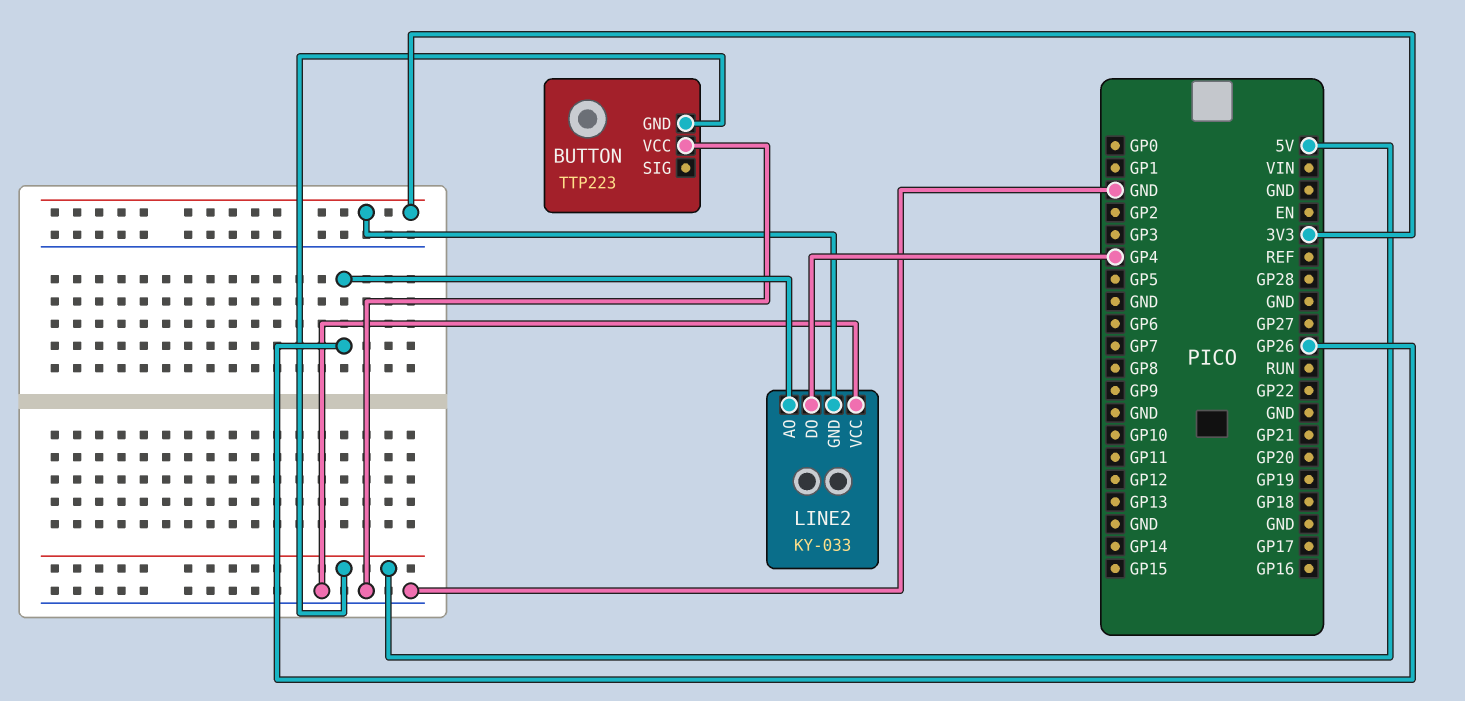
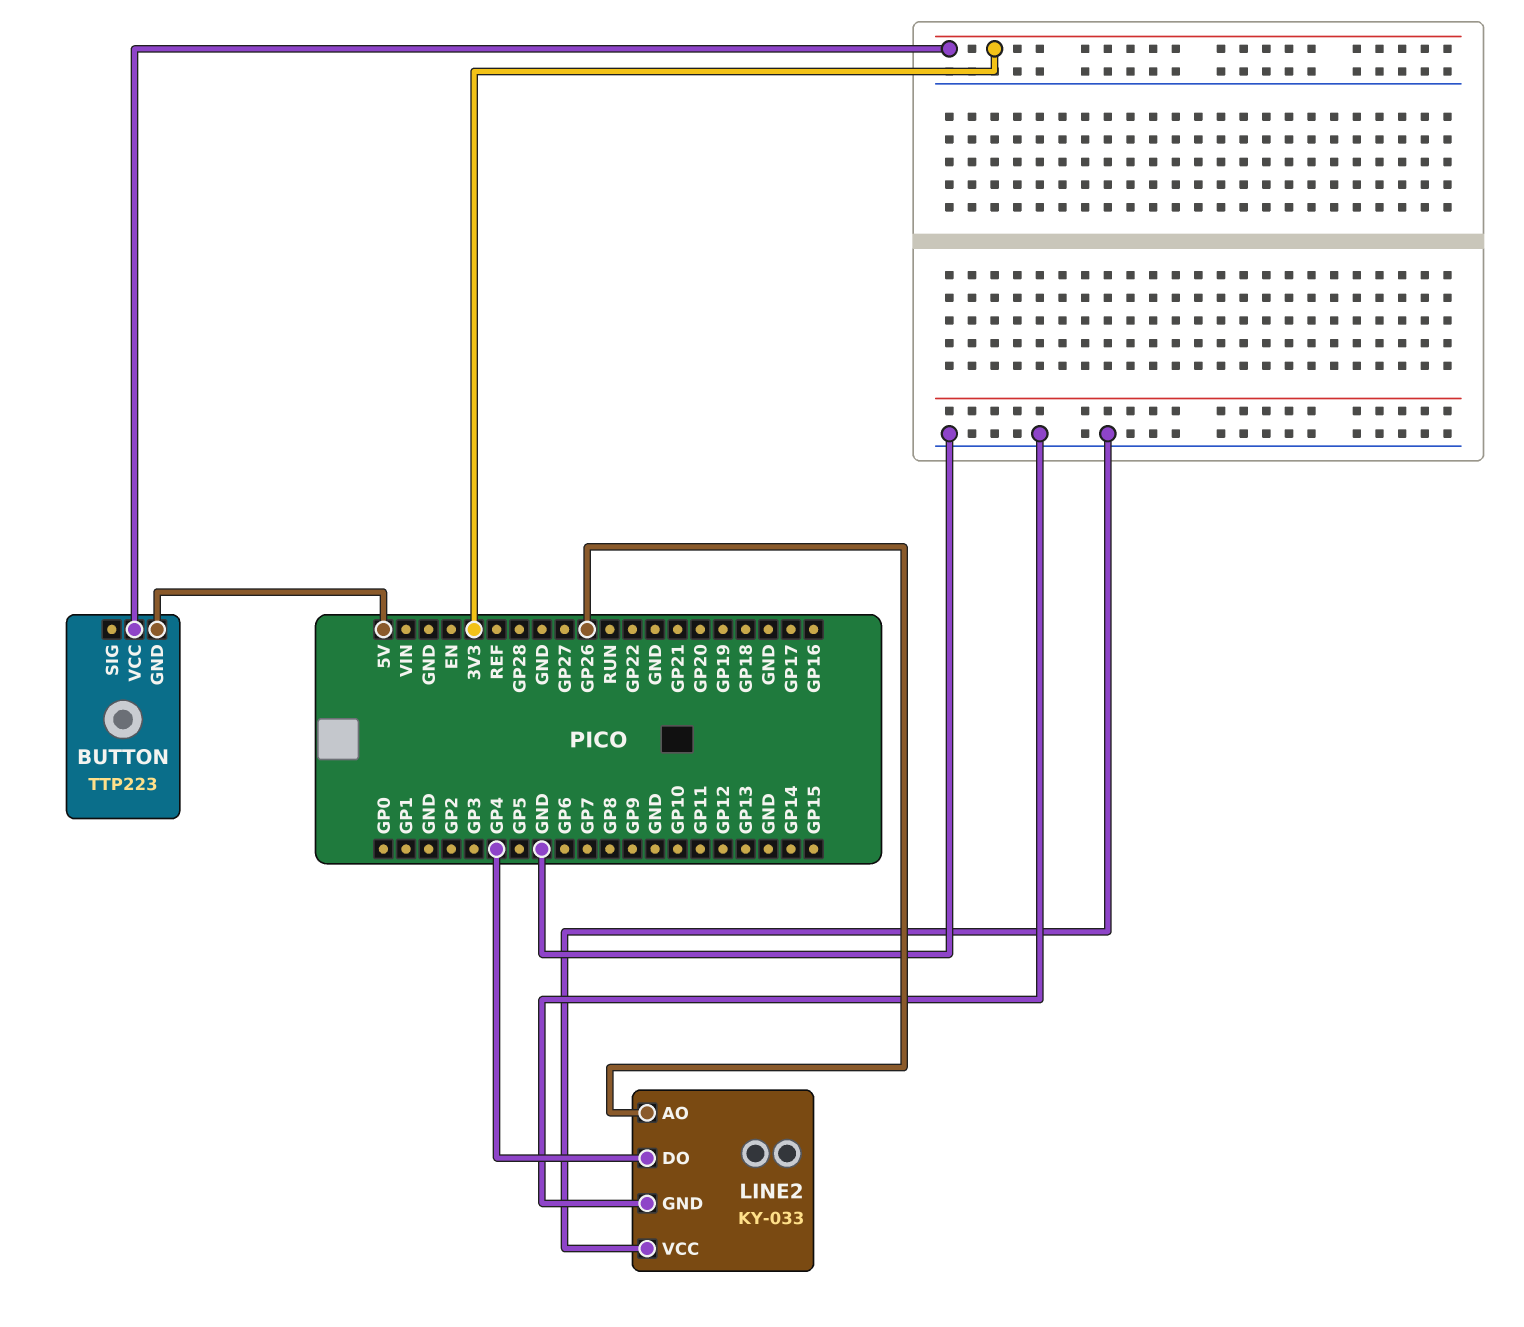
BUTTON pin VCC: GND -> 3V3
LINE2 pin GND: 3V3 -> GND

